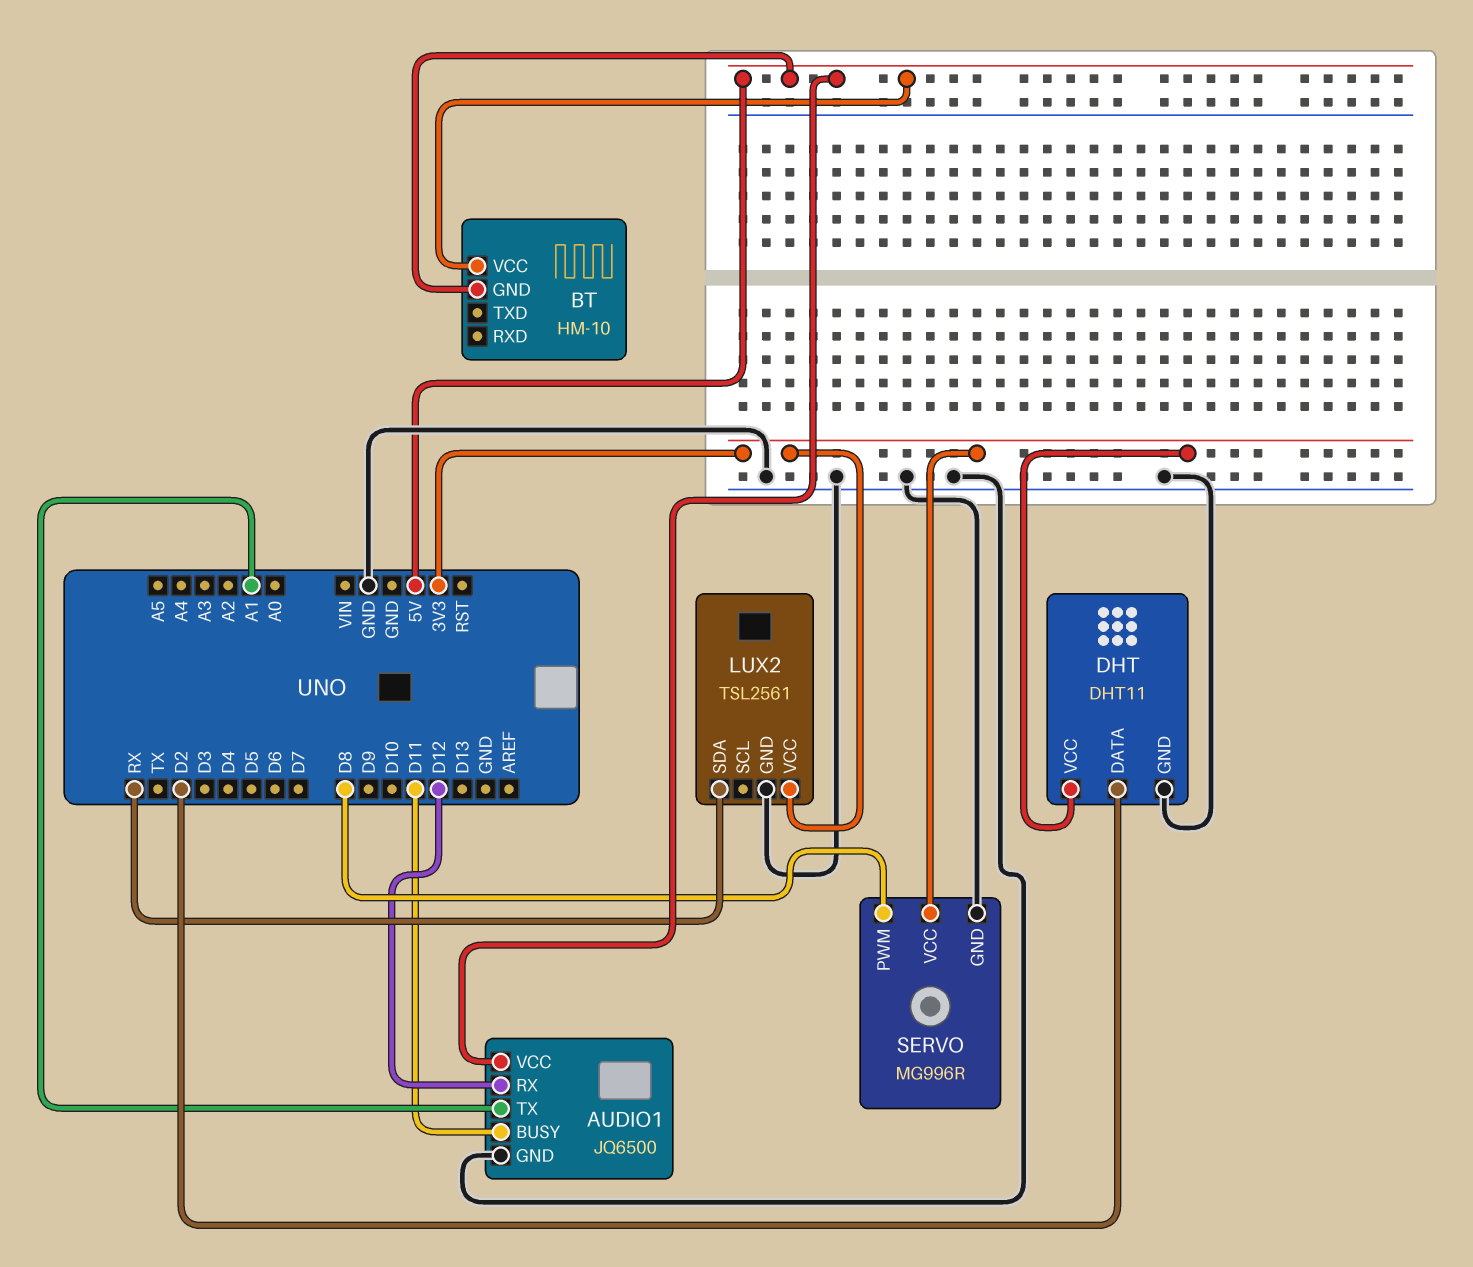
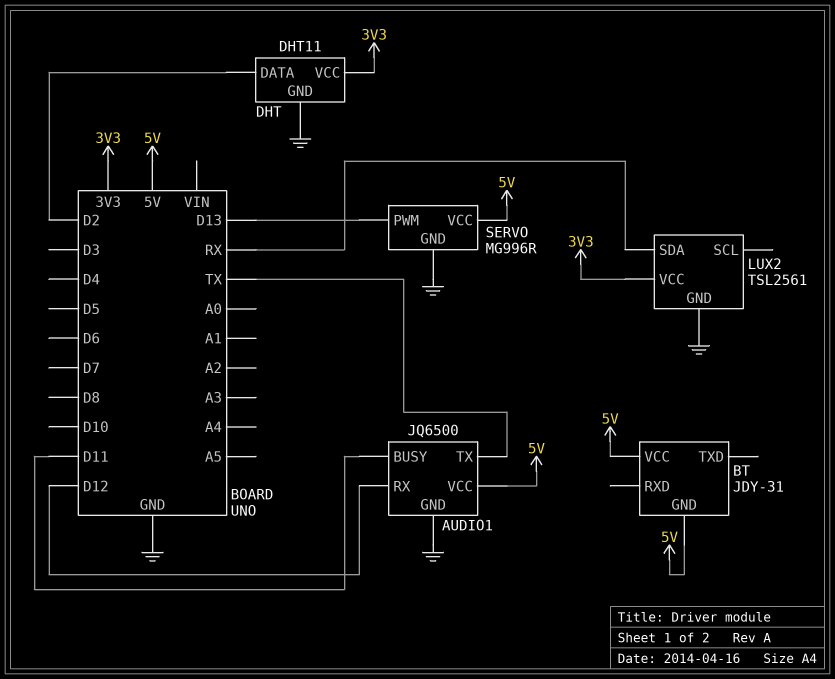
AUDIO1 pin TX: A1 -> TX
BT: HM-10 -> JDY-31
SERVO pin PWM: D8 -> D13
SERVO pin VCC: 3V3 -> 5V

